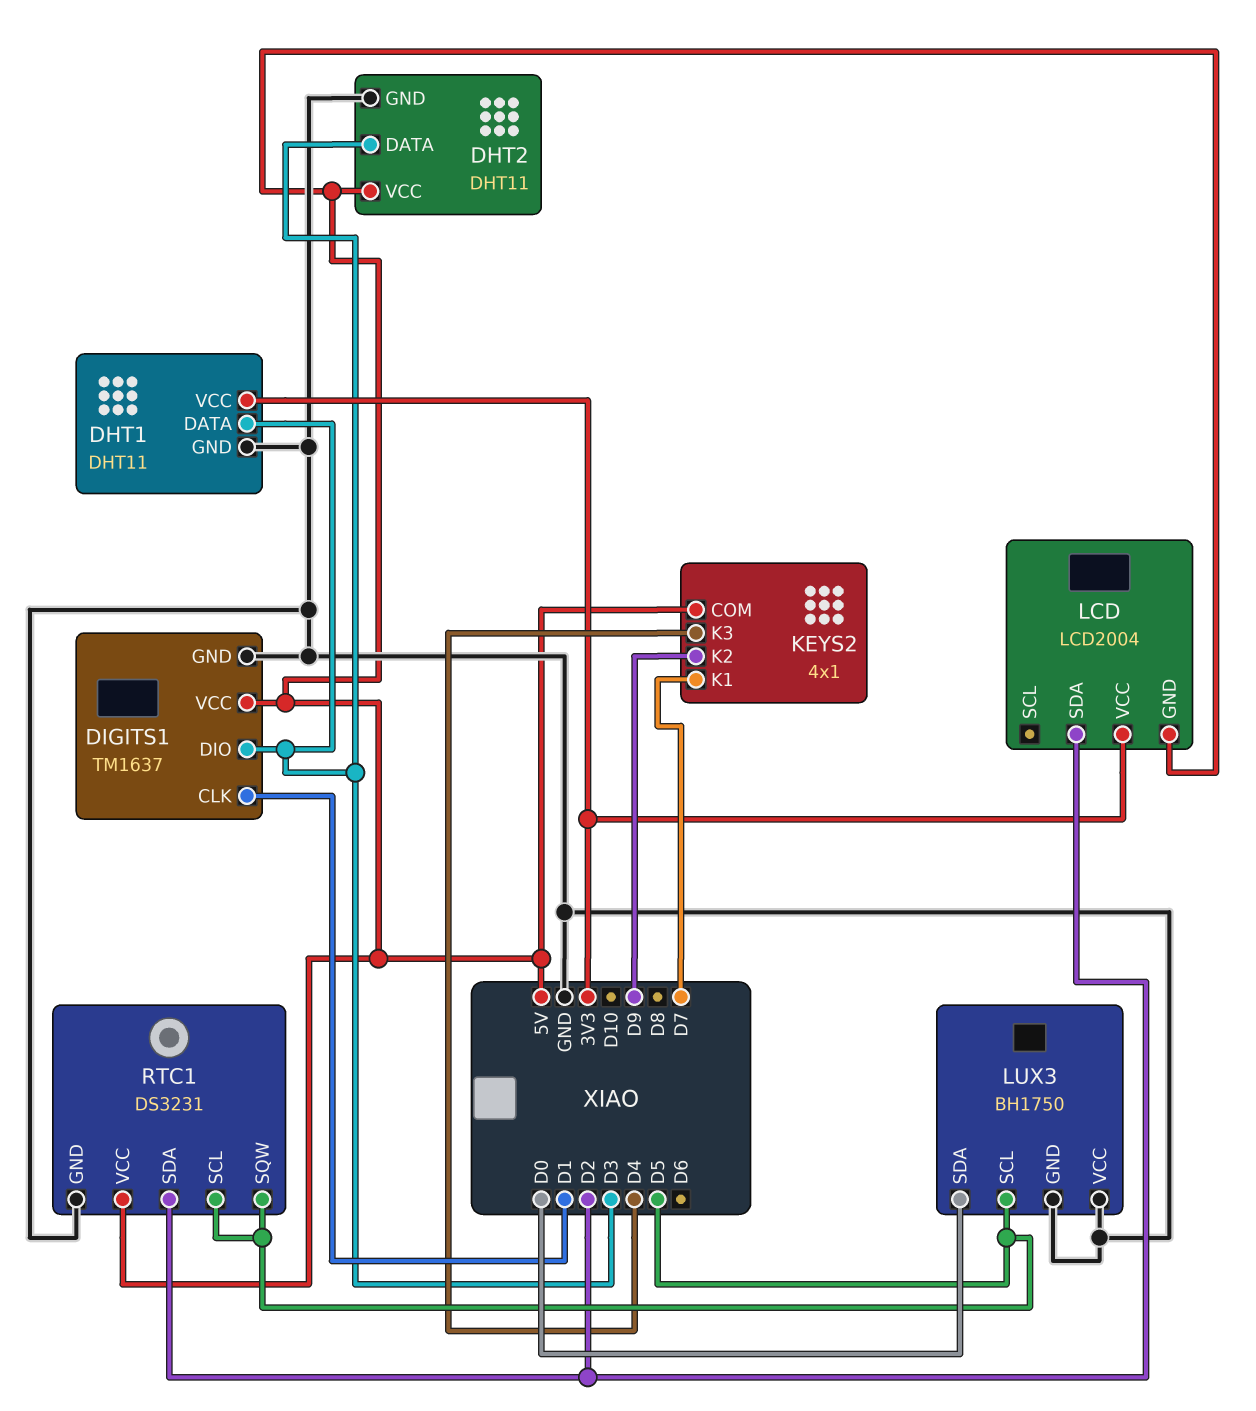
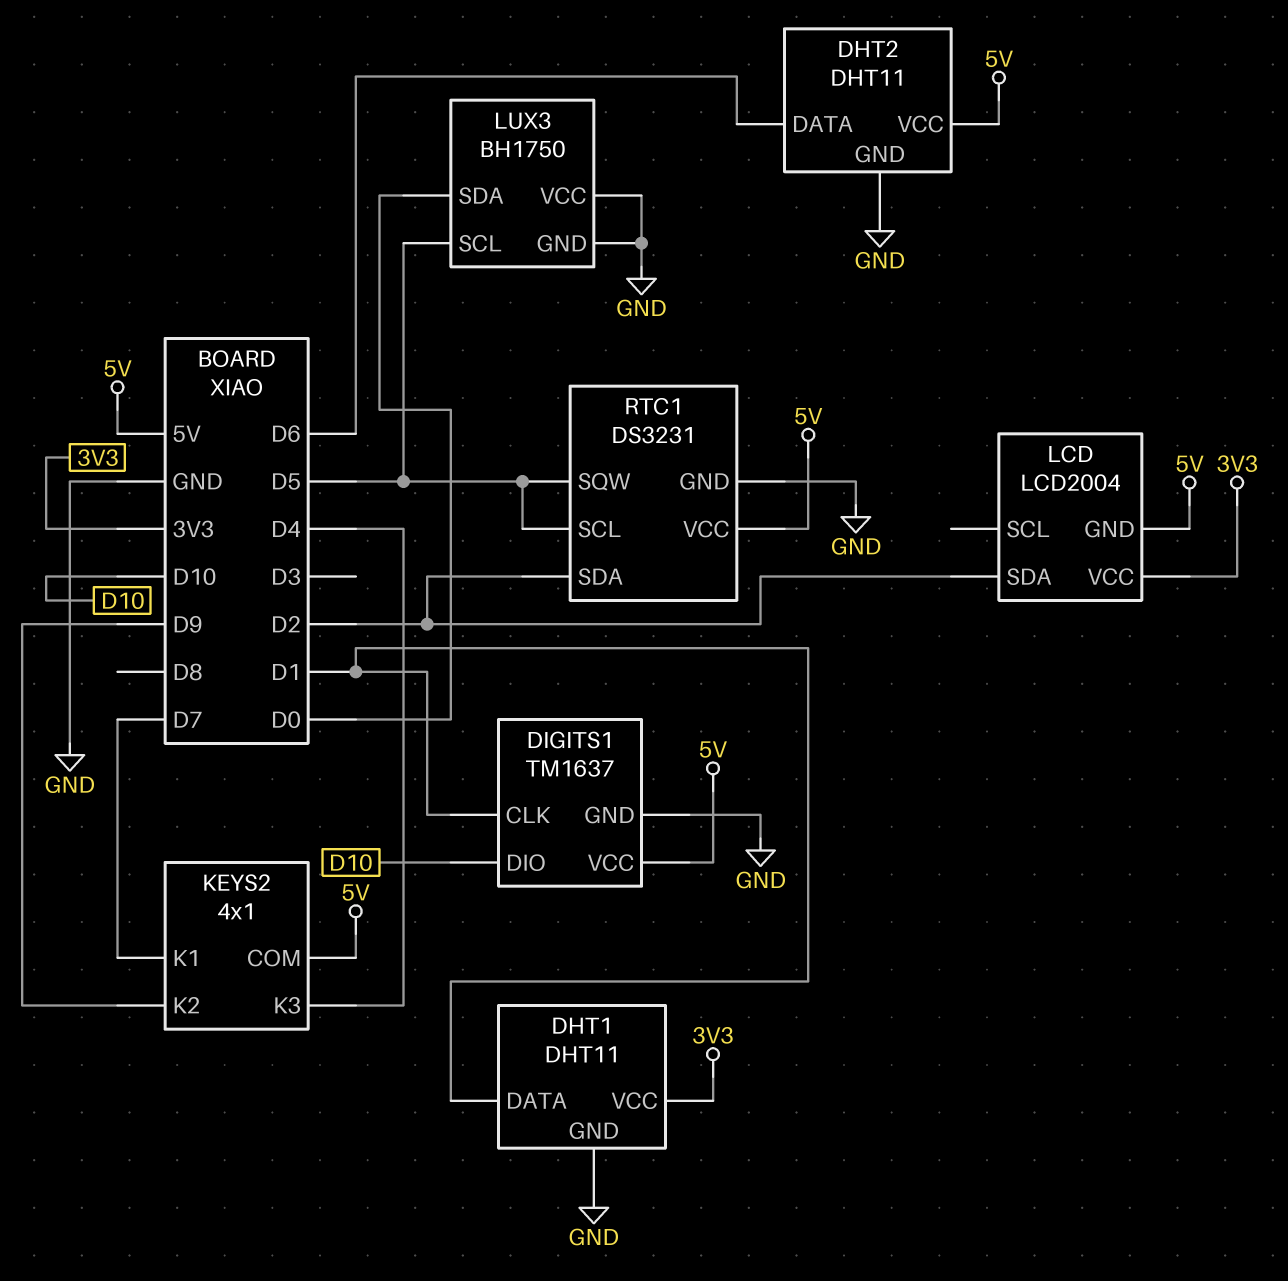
DHT1 pin DATA: D3 -> D1
DHT2 pin DATA: D3 -> D6
DIGITS1 pin DIO: D3 -> D10

